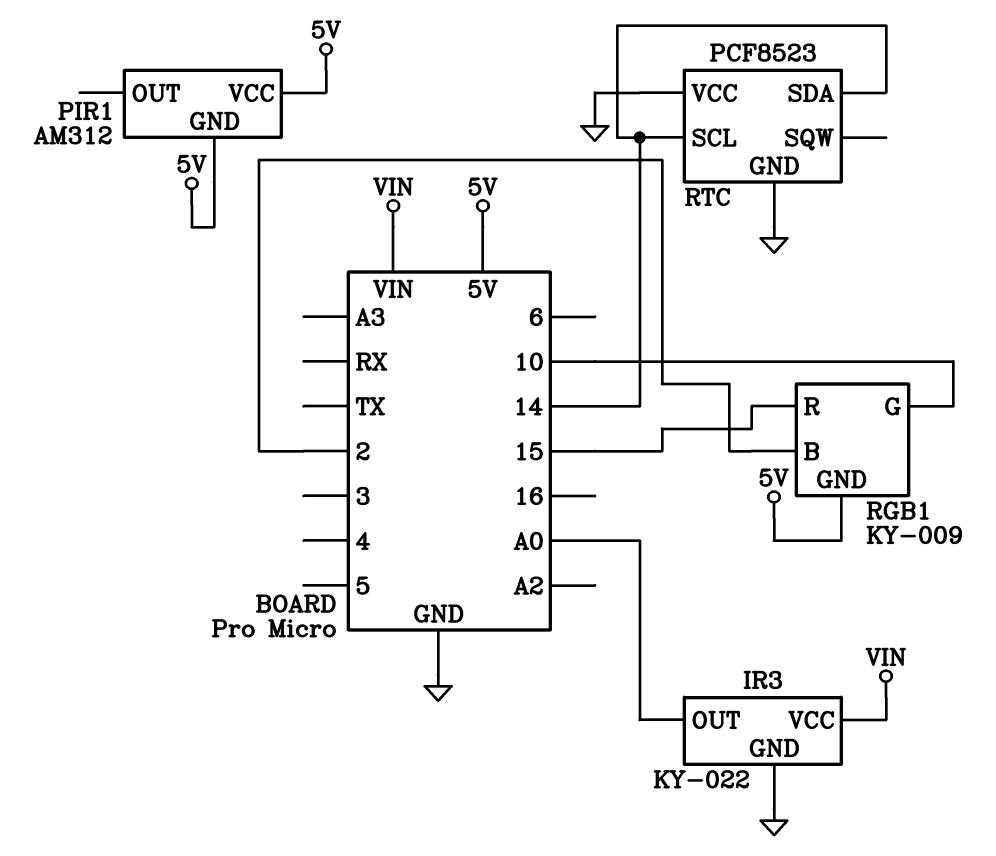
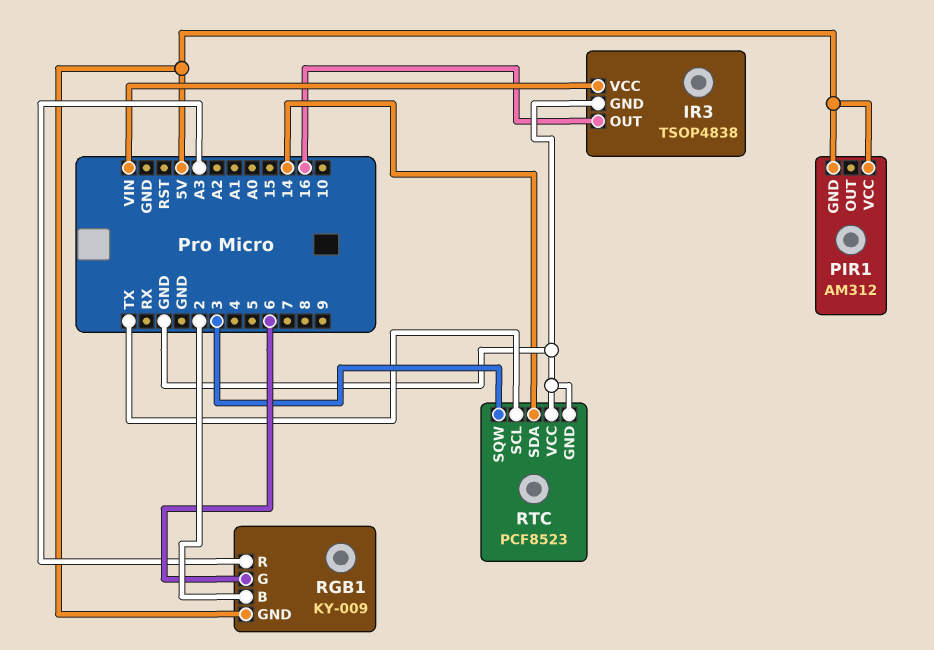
IR3: KY-022 -> TSOP4838
IR3 pin OUT: A0 -> 16
RGB1 pin G: 10 -> 6
RGB1 pin R: 15 -> A3
RTC pin SCL: 14 -> TX
RTC pin SQW: none -> 3

